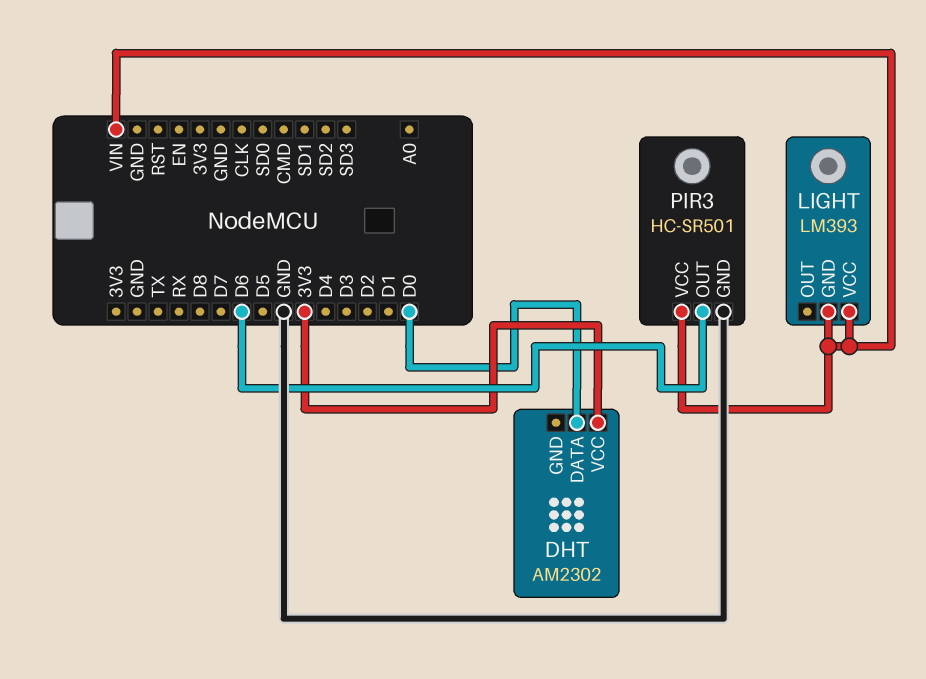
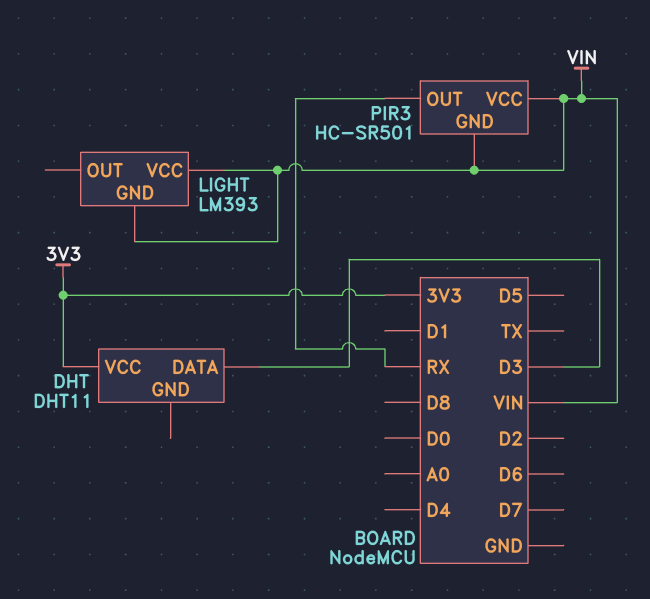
DHT: AM2302 -> DHT11
DHT pin DATA: D0 -> D3
PIR3 pin GND: GND -> VIN
PIR3 pin OUT: D6 -> RX

